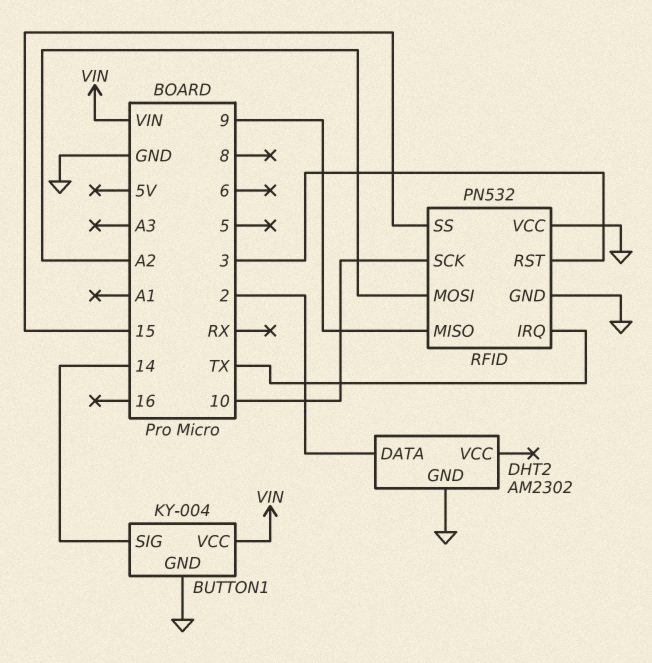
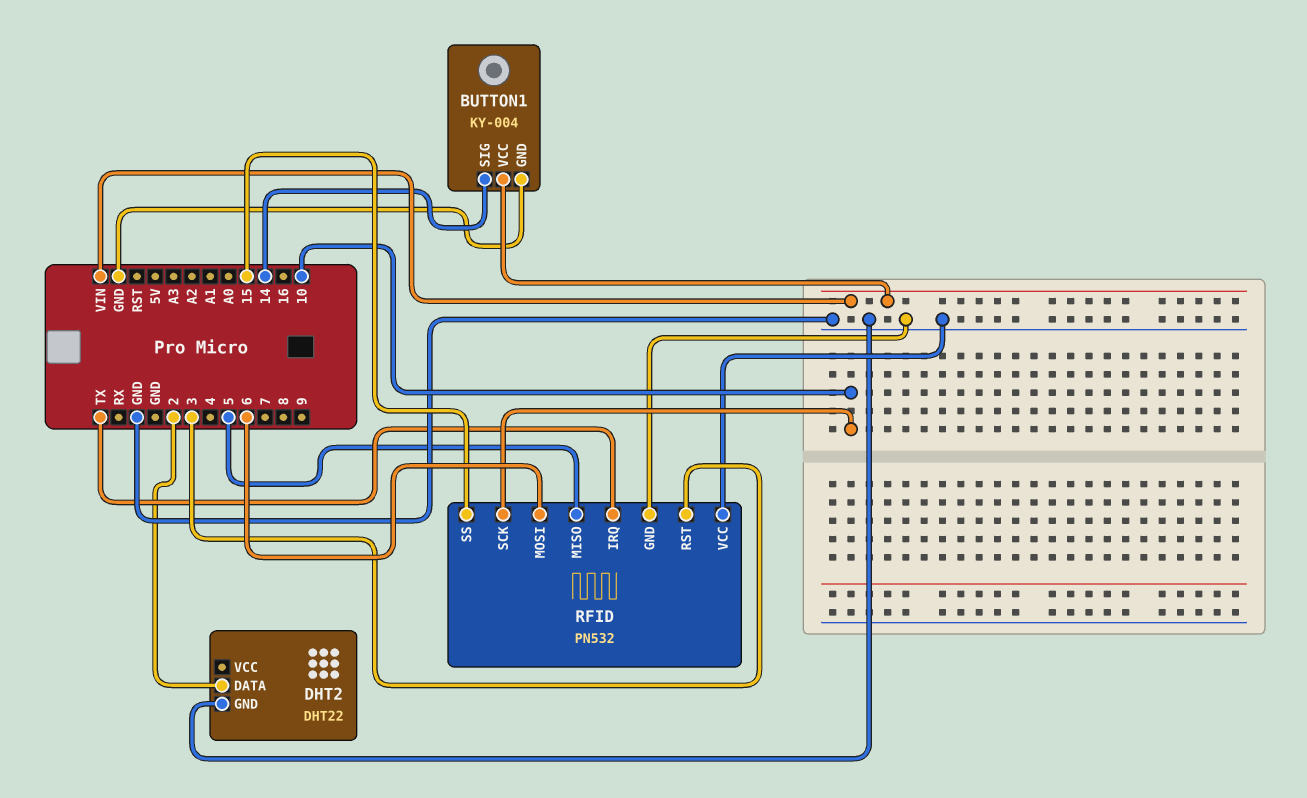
DHT2: AM2302 -> DHT22
RFID pin MISO: 9 -> 5
RFID pin MOSI: A2 -> 6

